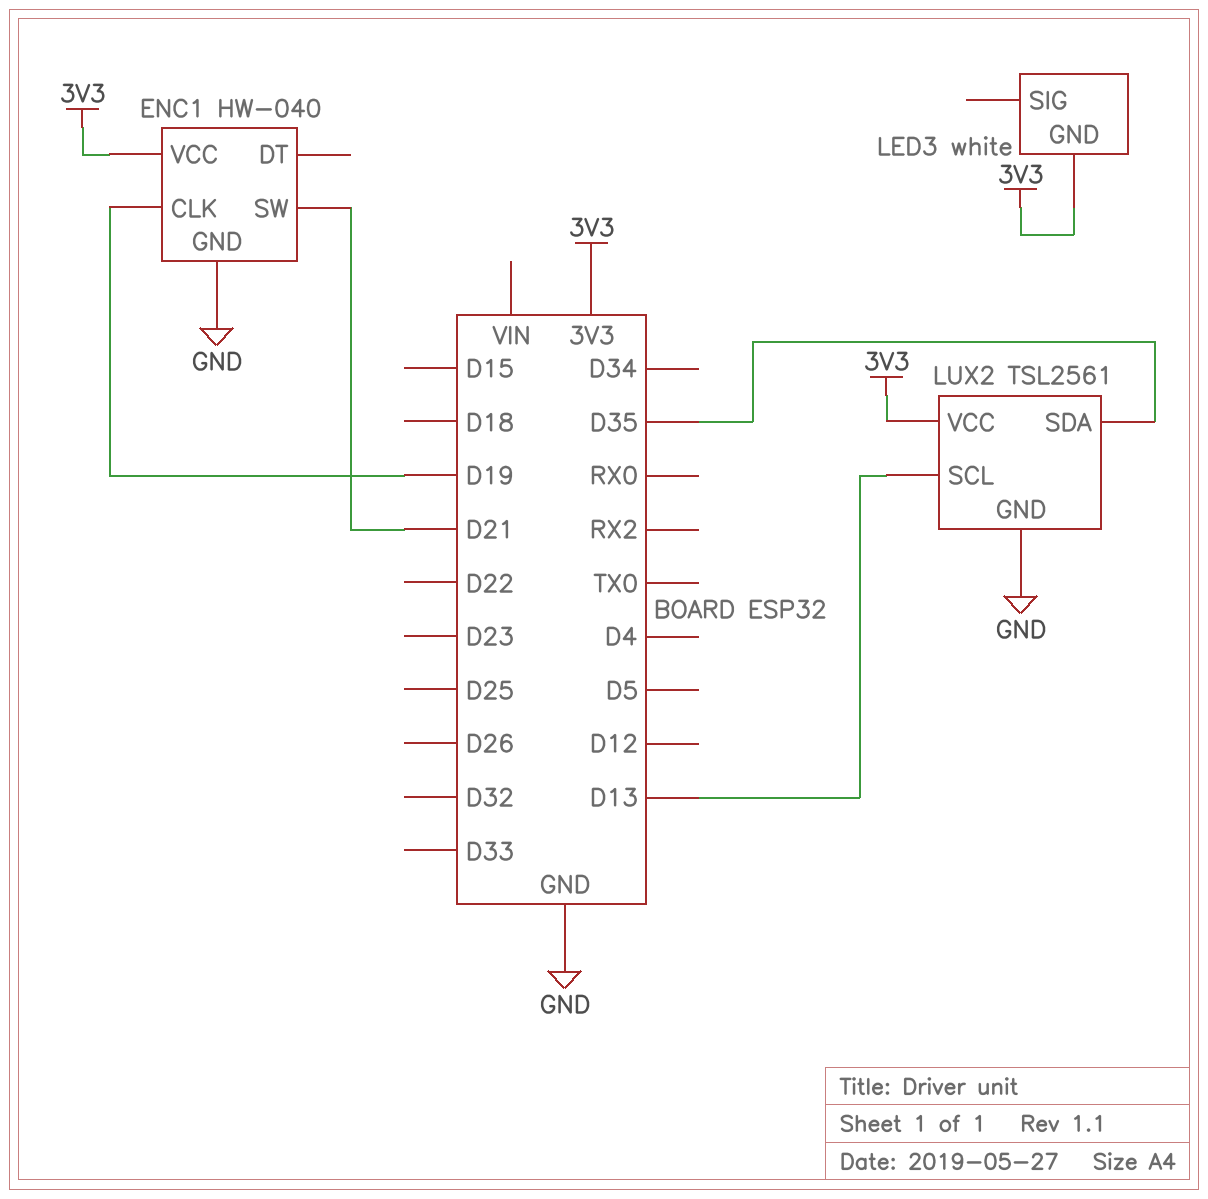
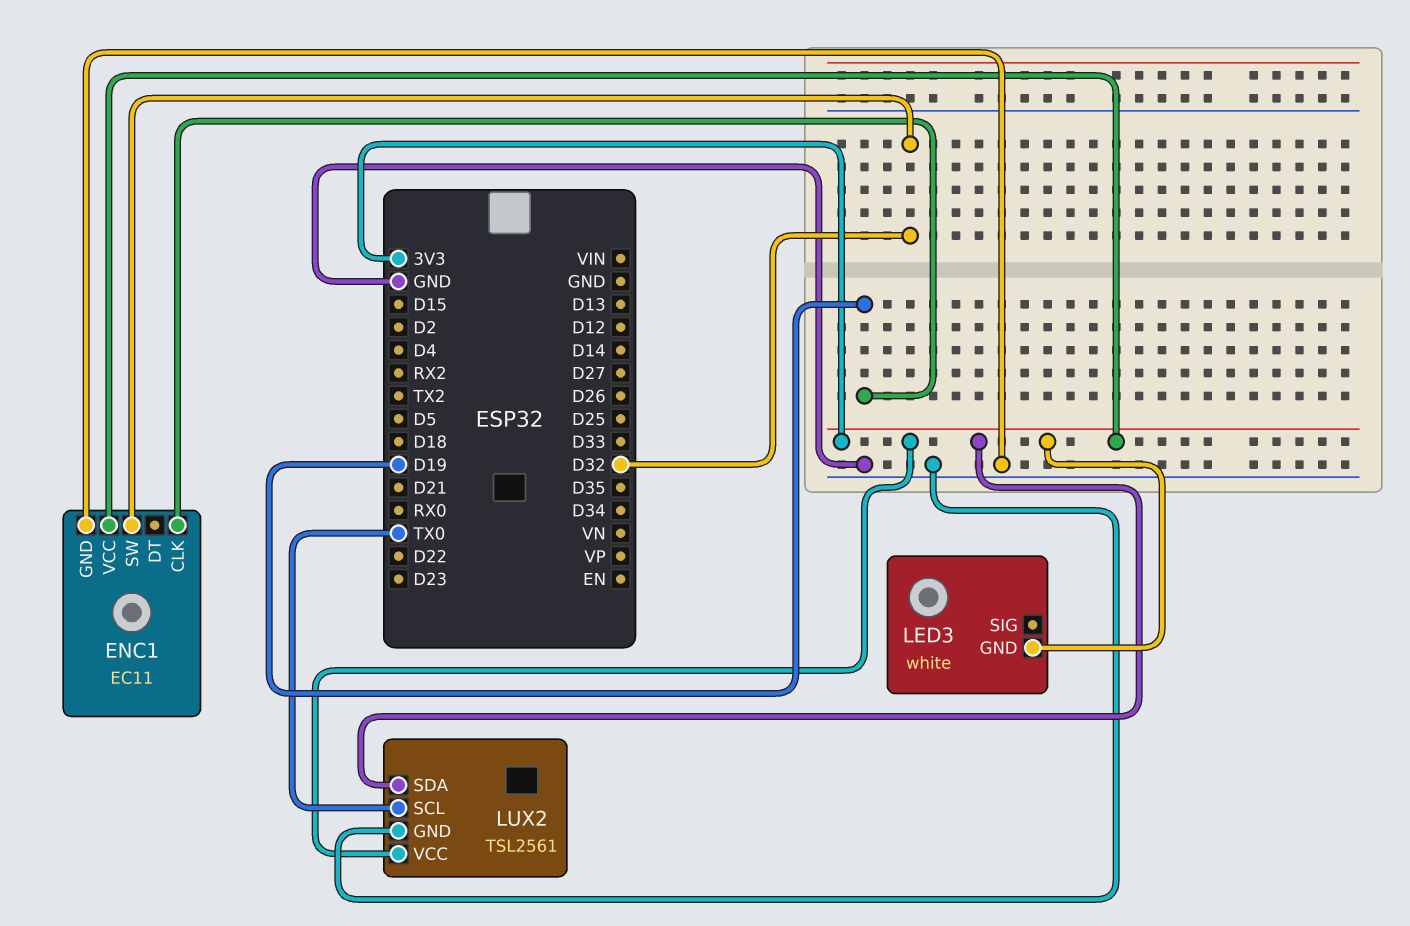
ENC1: HW-040 -> EC11
ENC1 pin SW: D21 -> D32
LUX2 pin SCL: D13 -> TX0
LUX2 pin SDA: D35 -> 3V3

